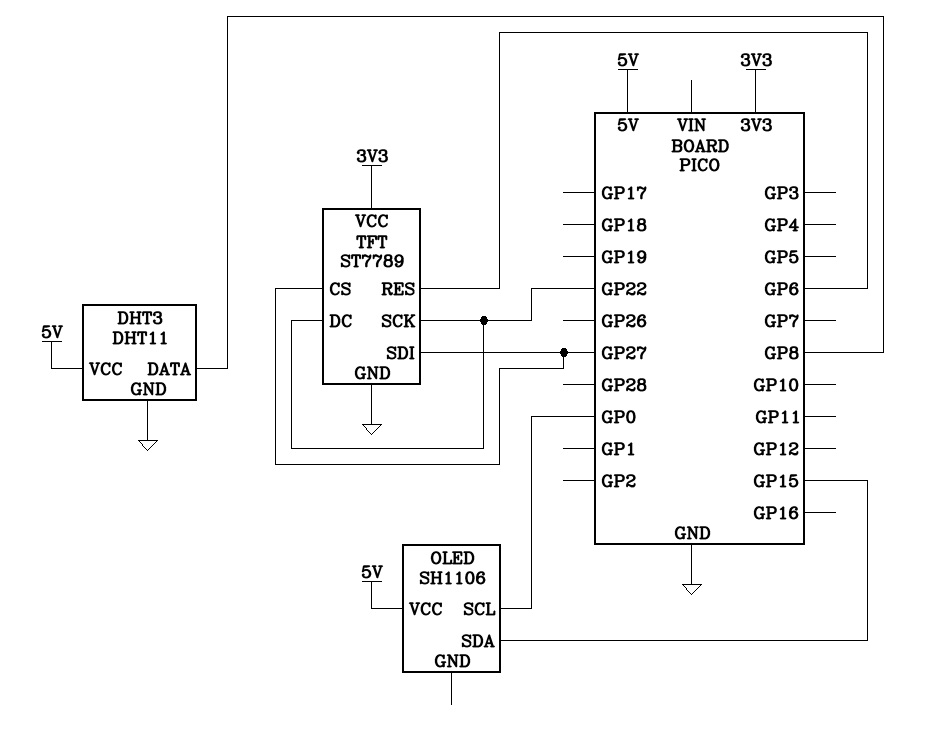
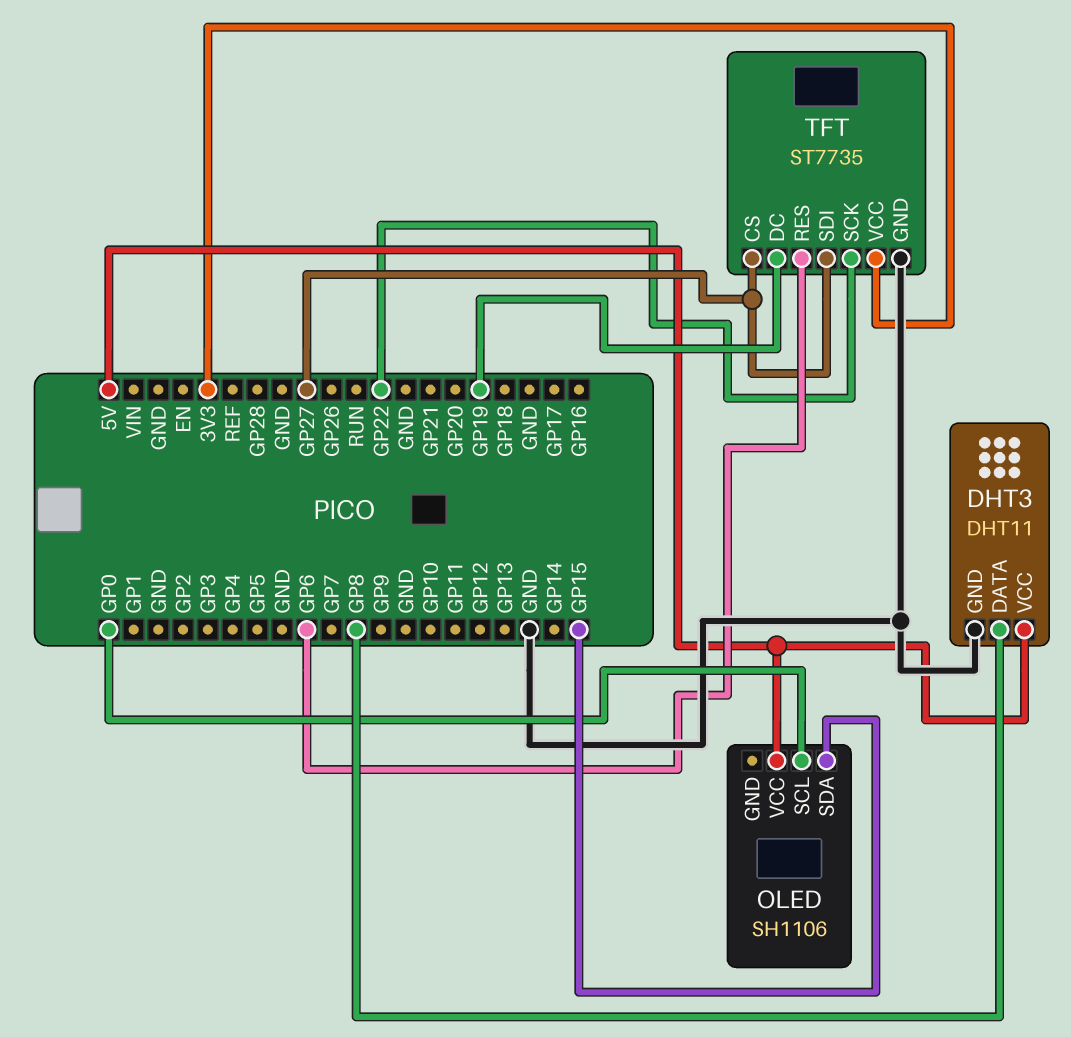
TFT: ST7789 -> ST7735
TFT pin DC: GP22 -> GP19

